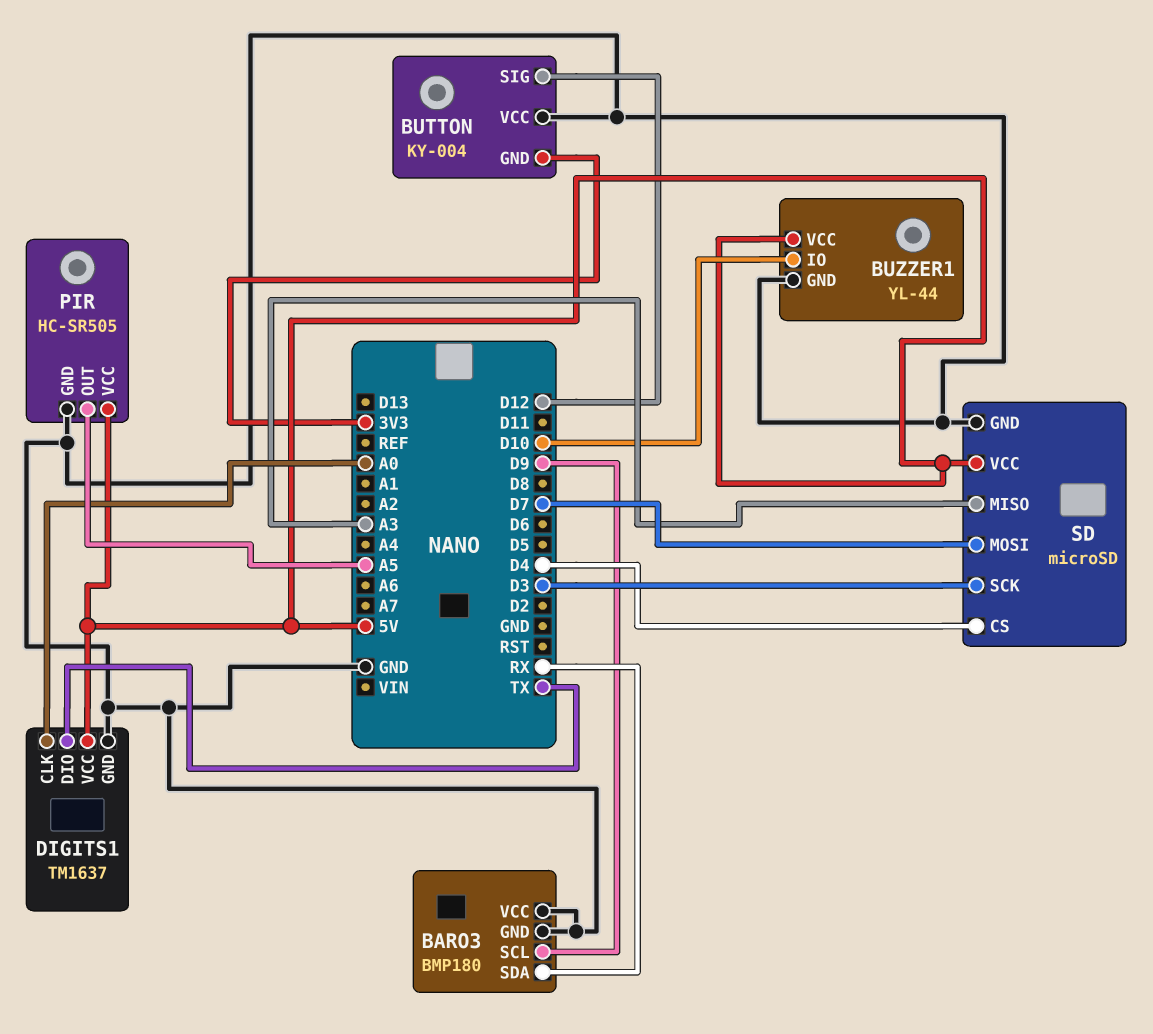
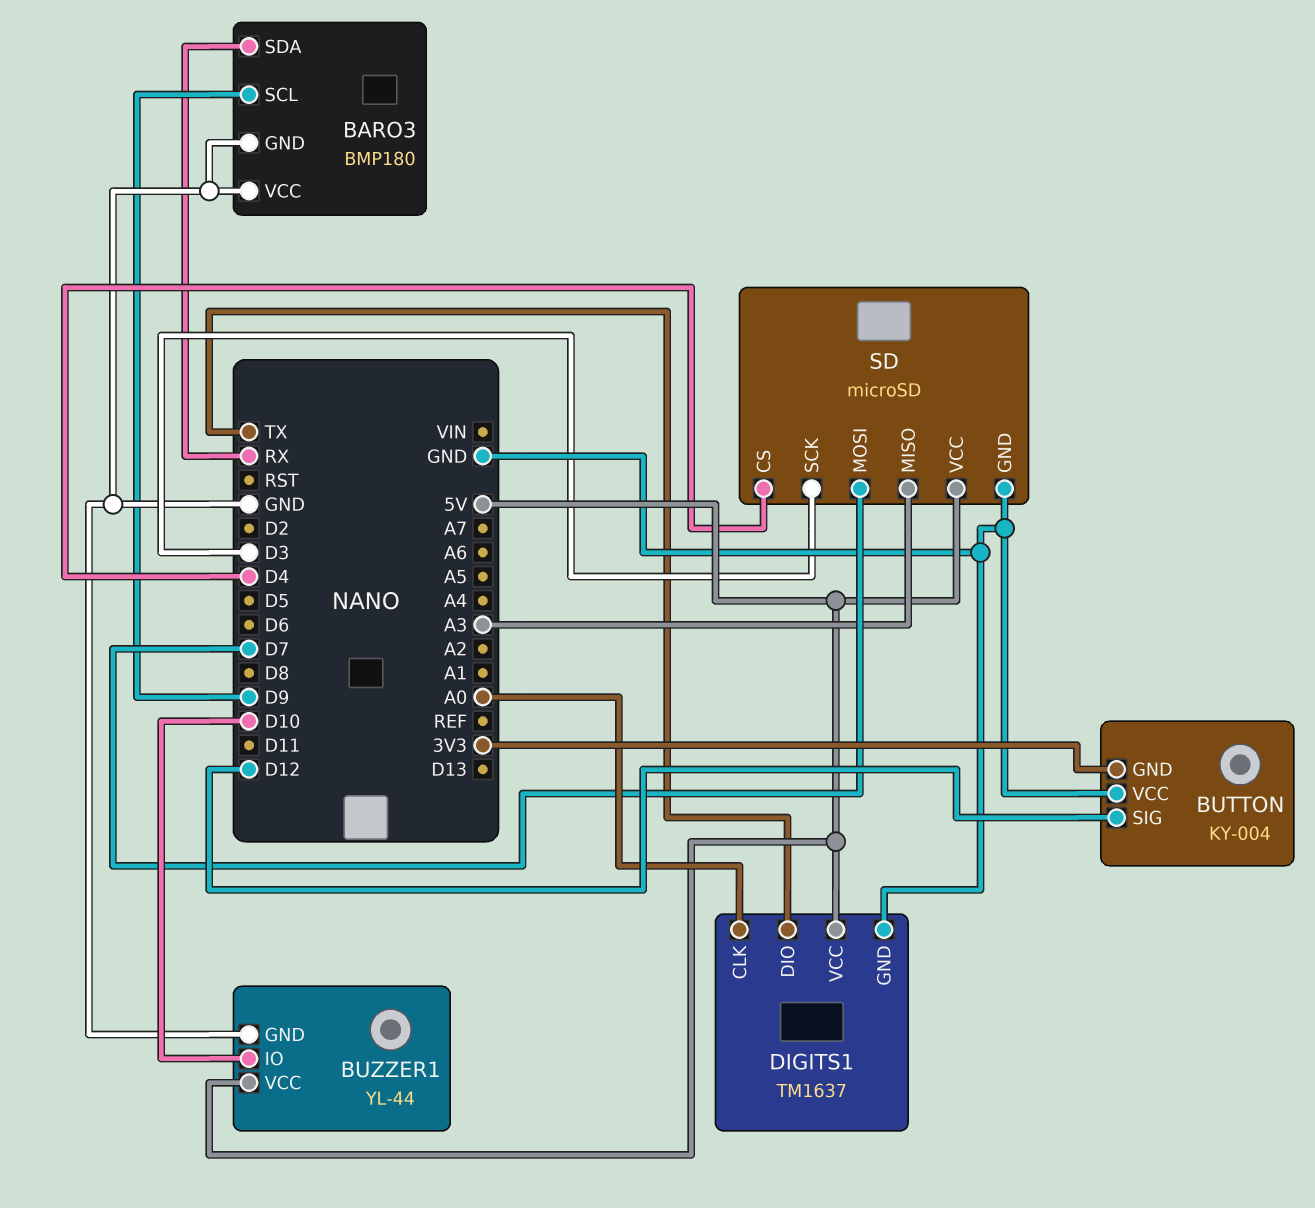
PIR: HC-SR505 -> none
PIR pin GND: GND -> none
PIR pin OUT: A5 -> none
PIR pin VCC: 5V -> none

